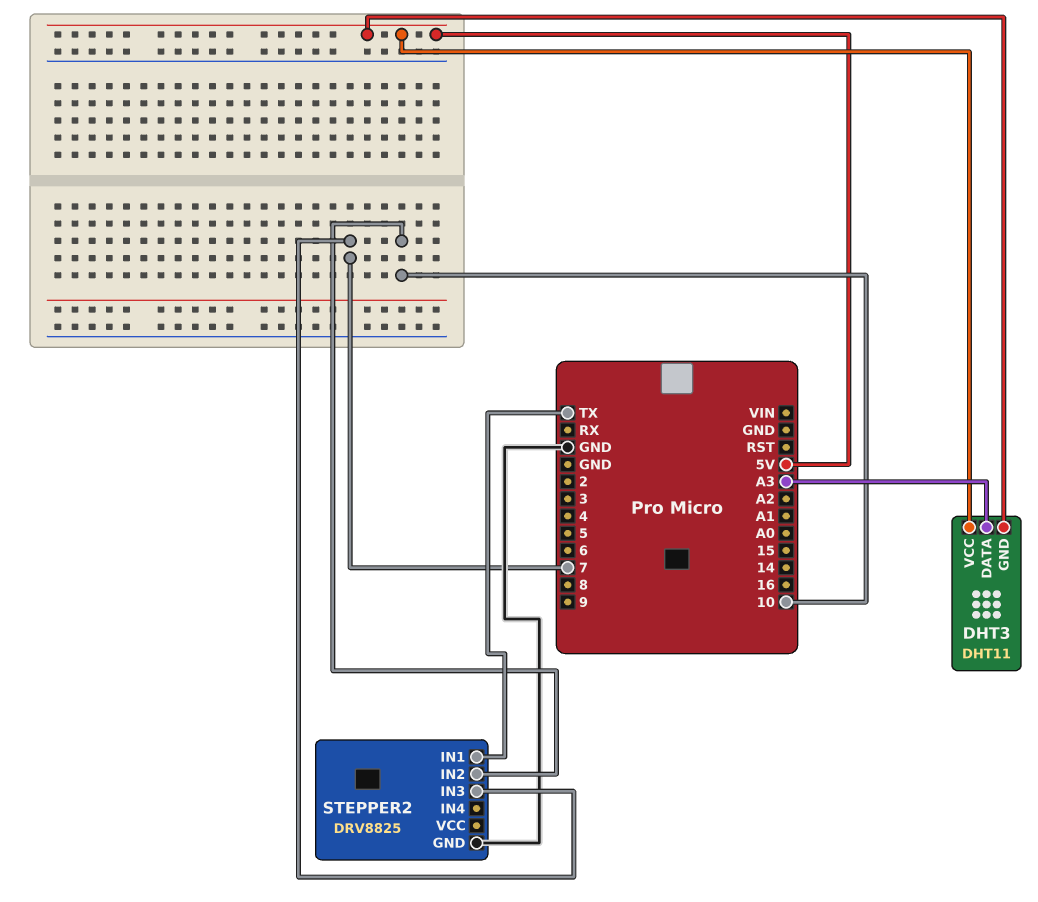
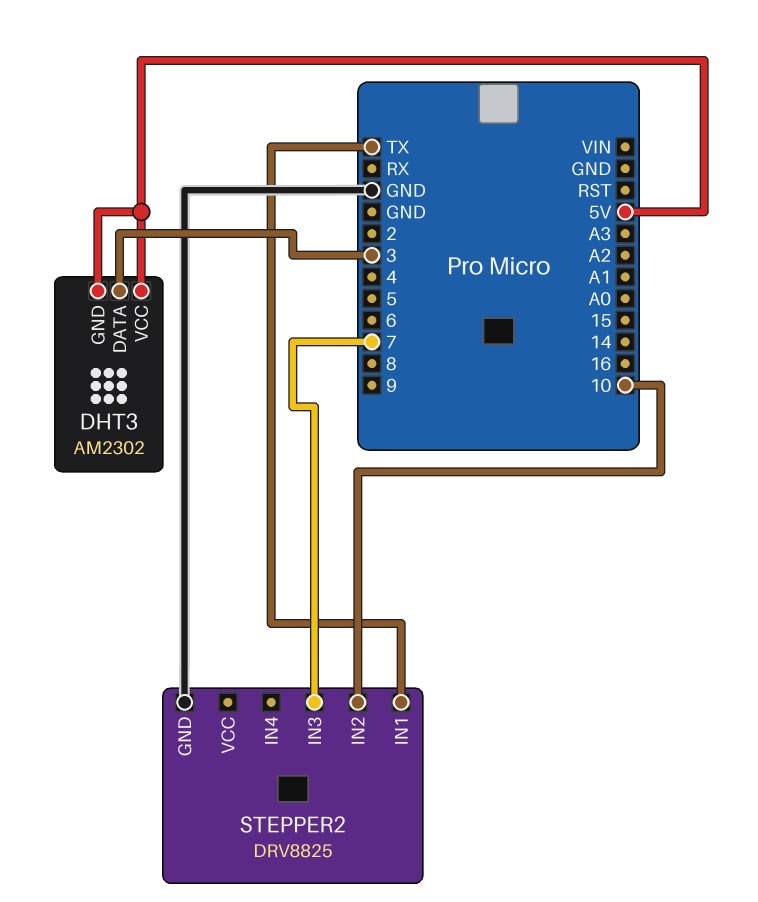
DHT3: DHT11 -> AM2302
DHT3 pin DATA: A3 -> 3

